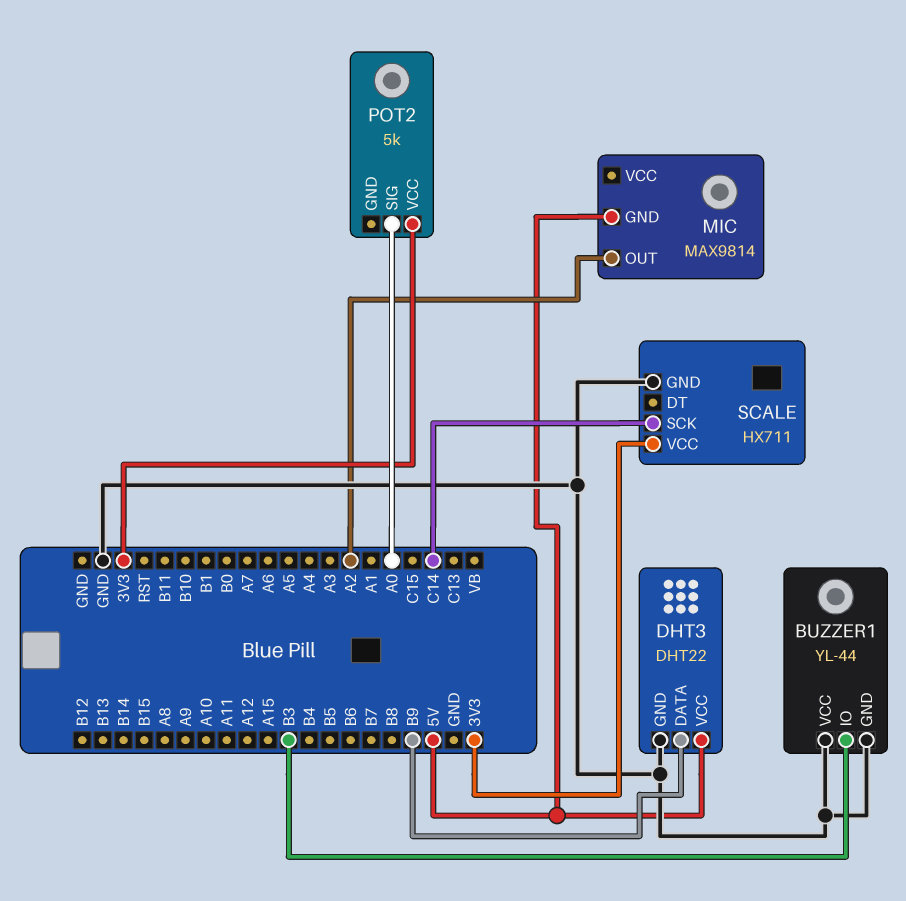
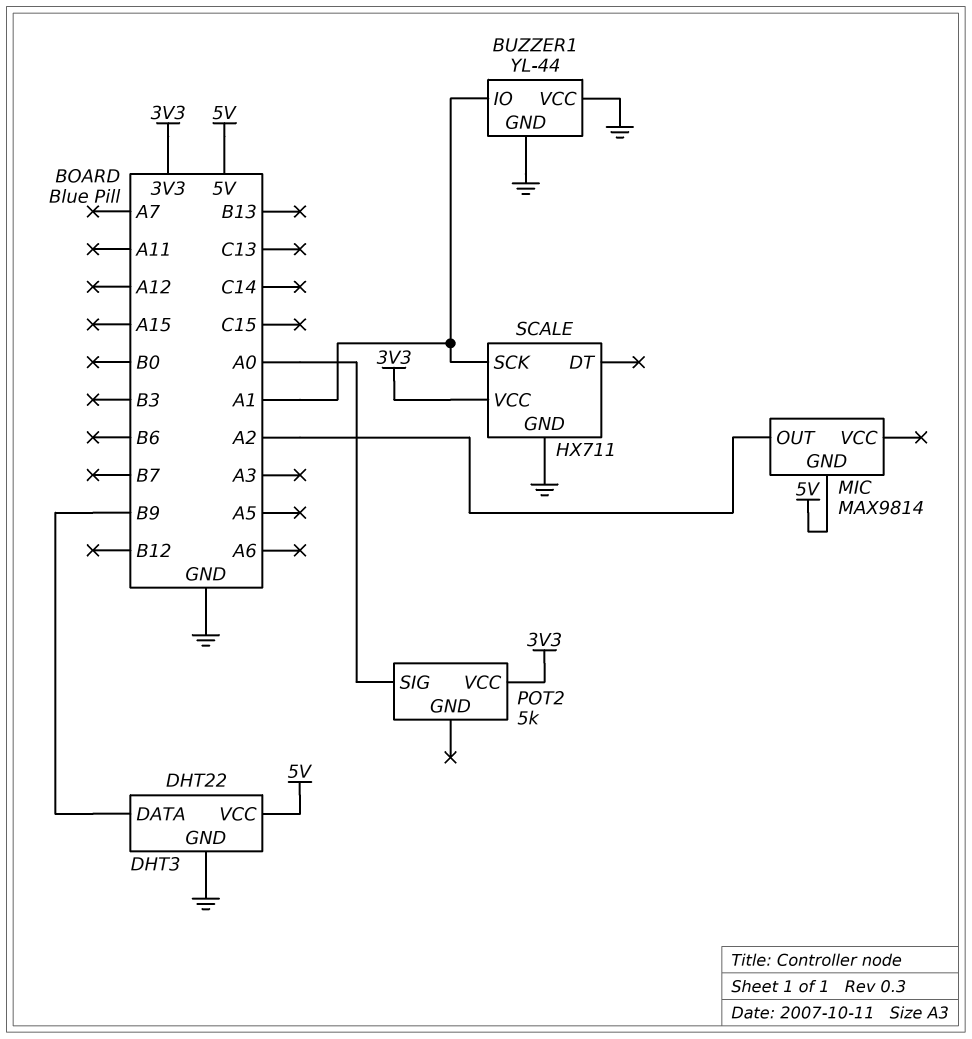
BUZZER1 pin IO: B3 -> A1
SCALE pin SCK: C14 -> A1

